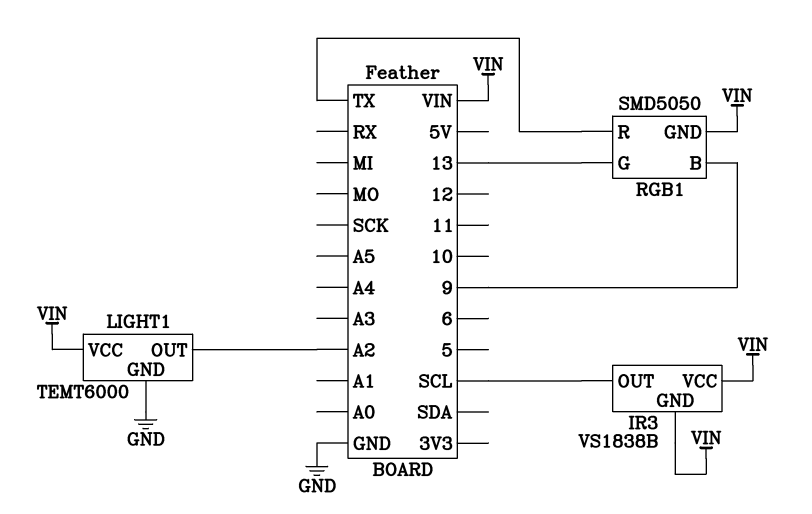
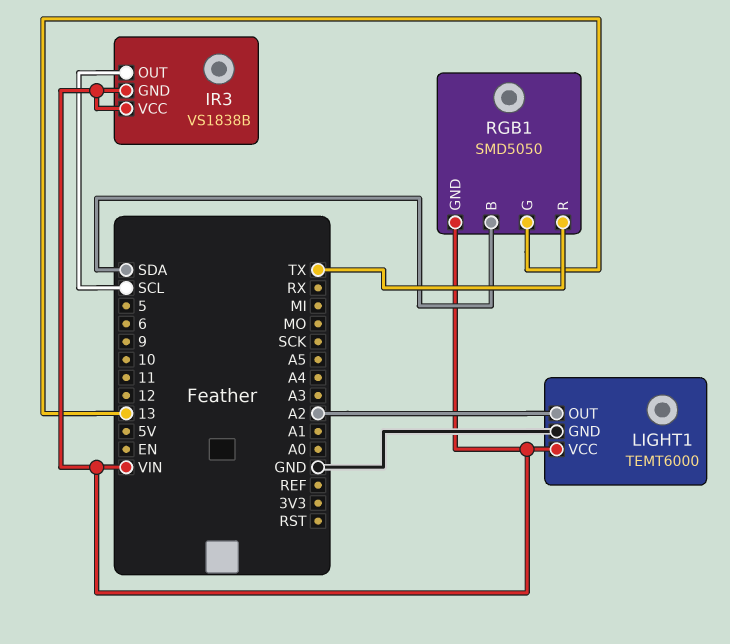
RGB1 pin B: 9 -> SDA

